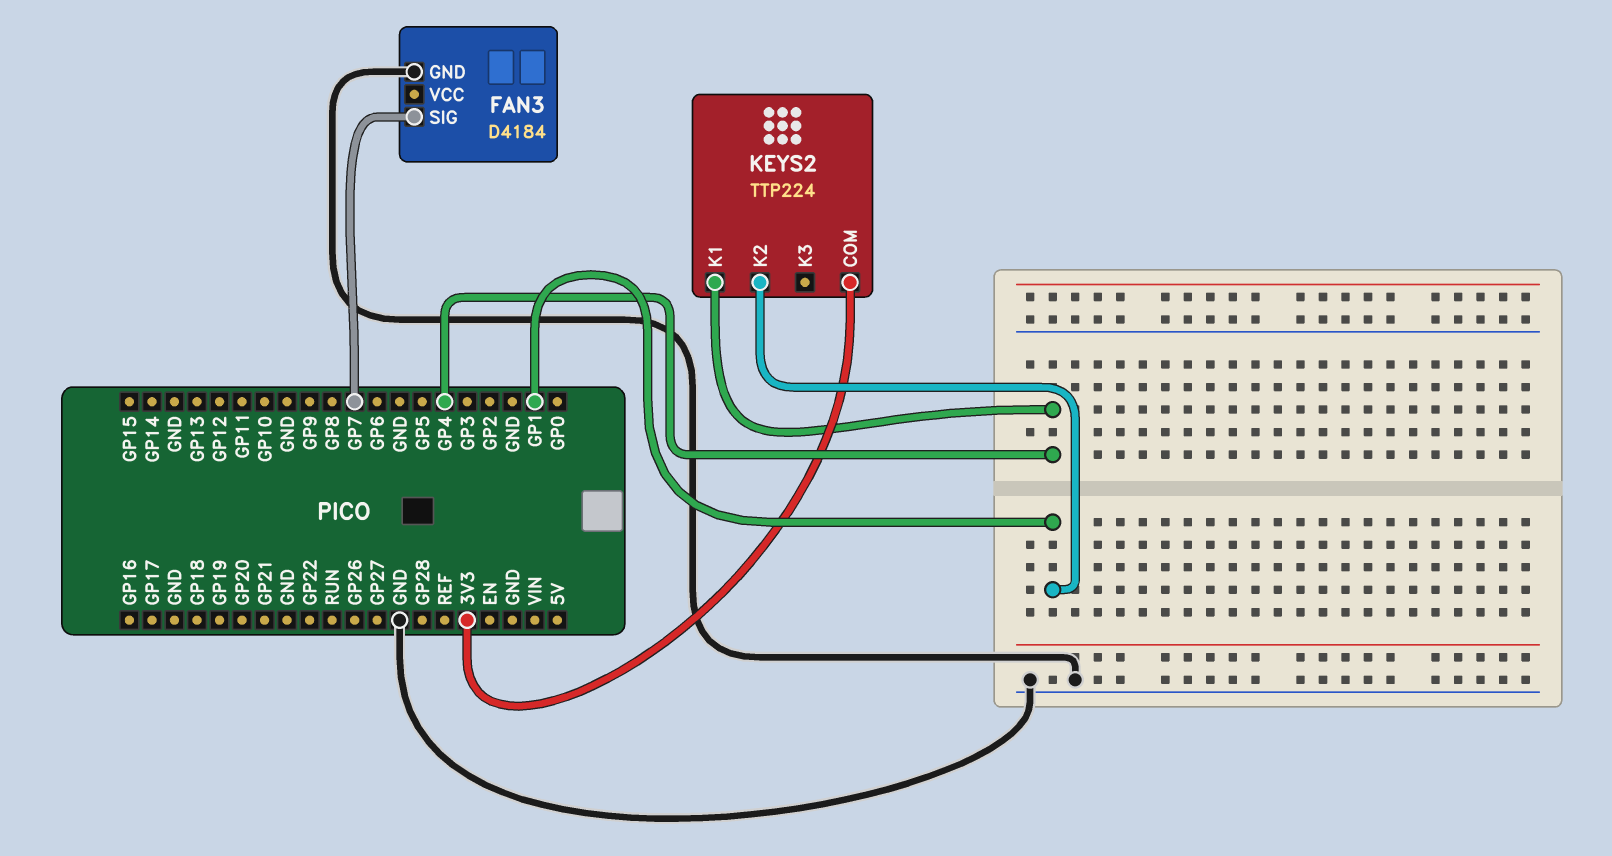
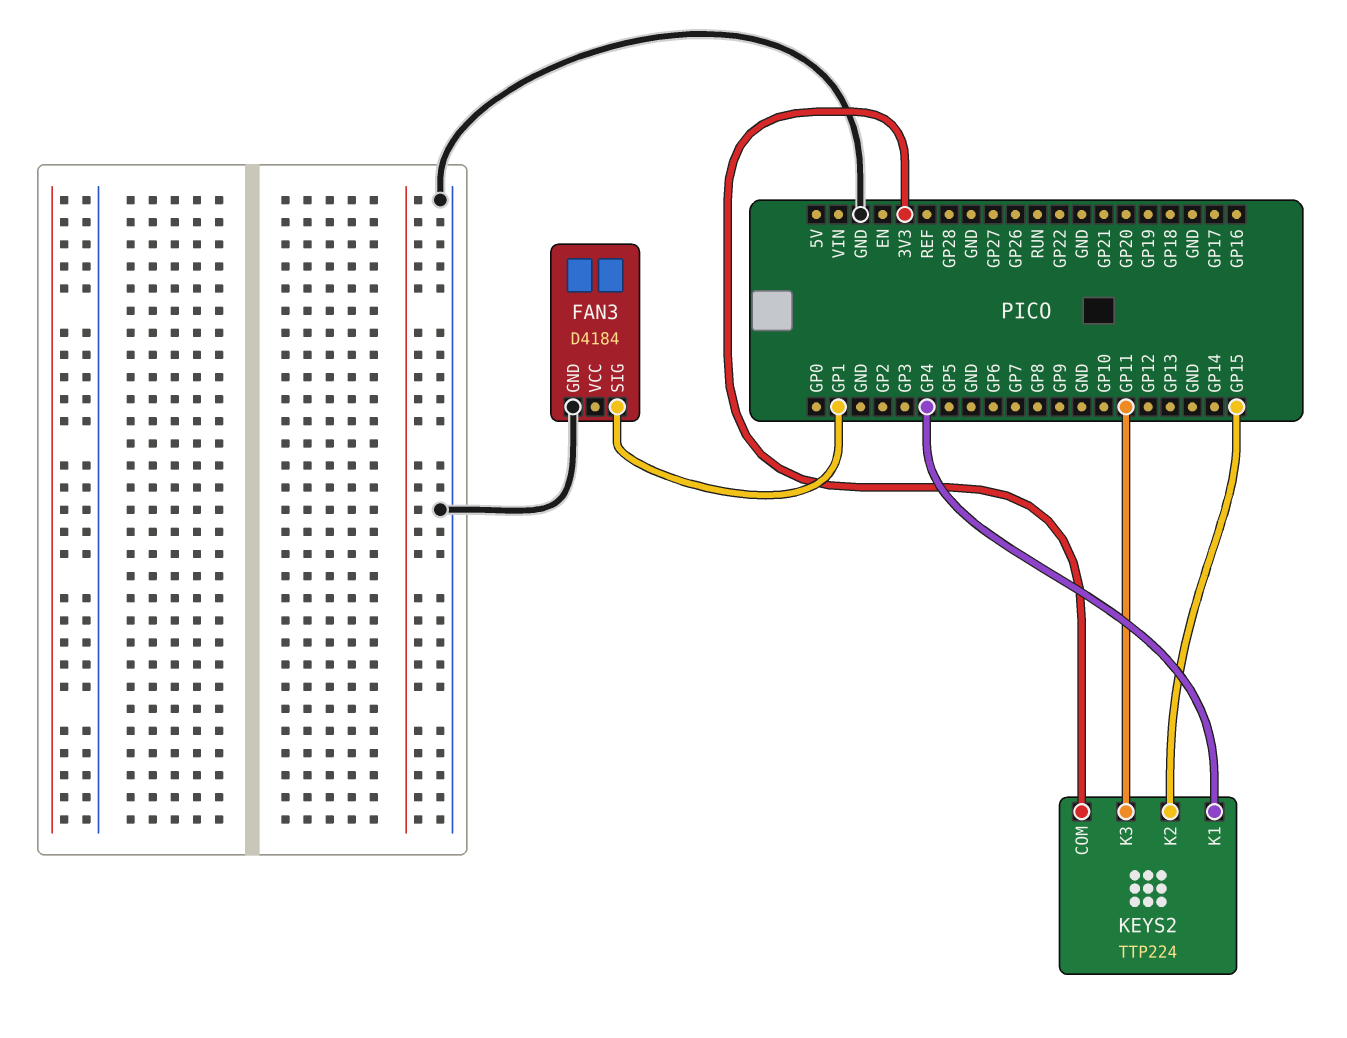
FAN3 pin SIG: GP7 -> GP1
KEYS2 pin K2: GP1 -> GP15
KEYS2 pin K3: none -> GP11

